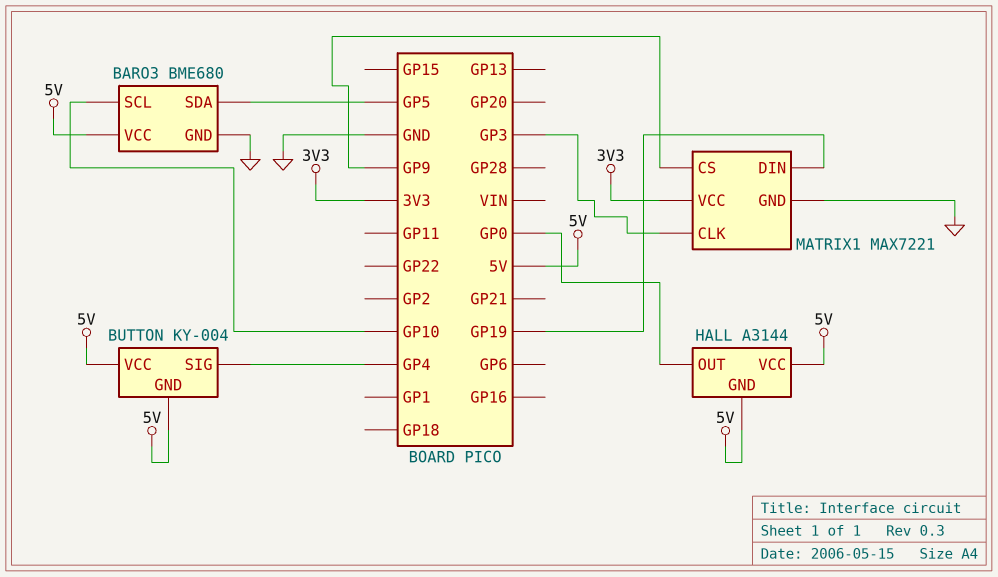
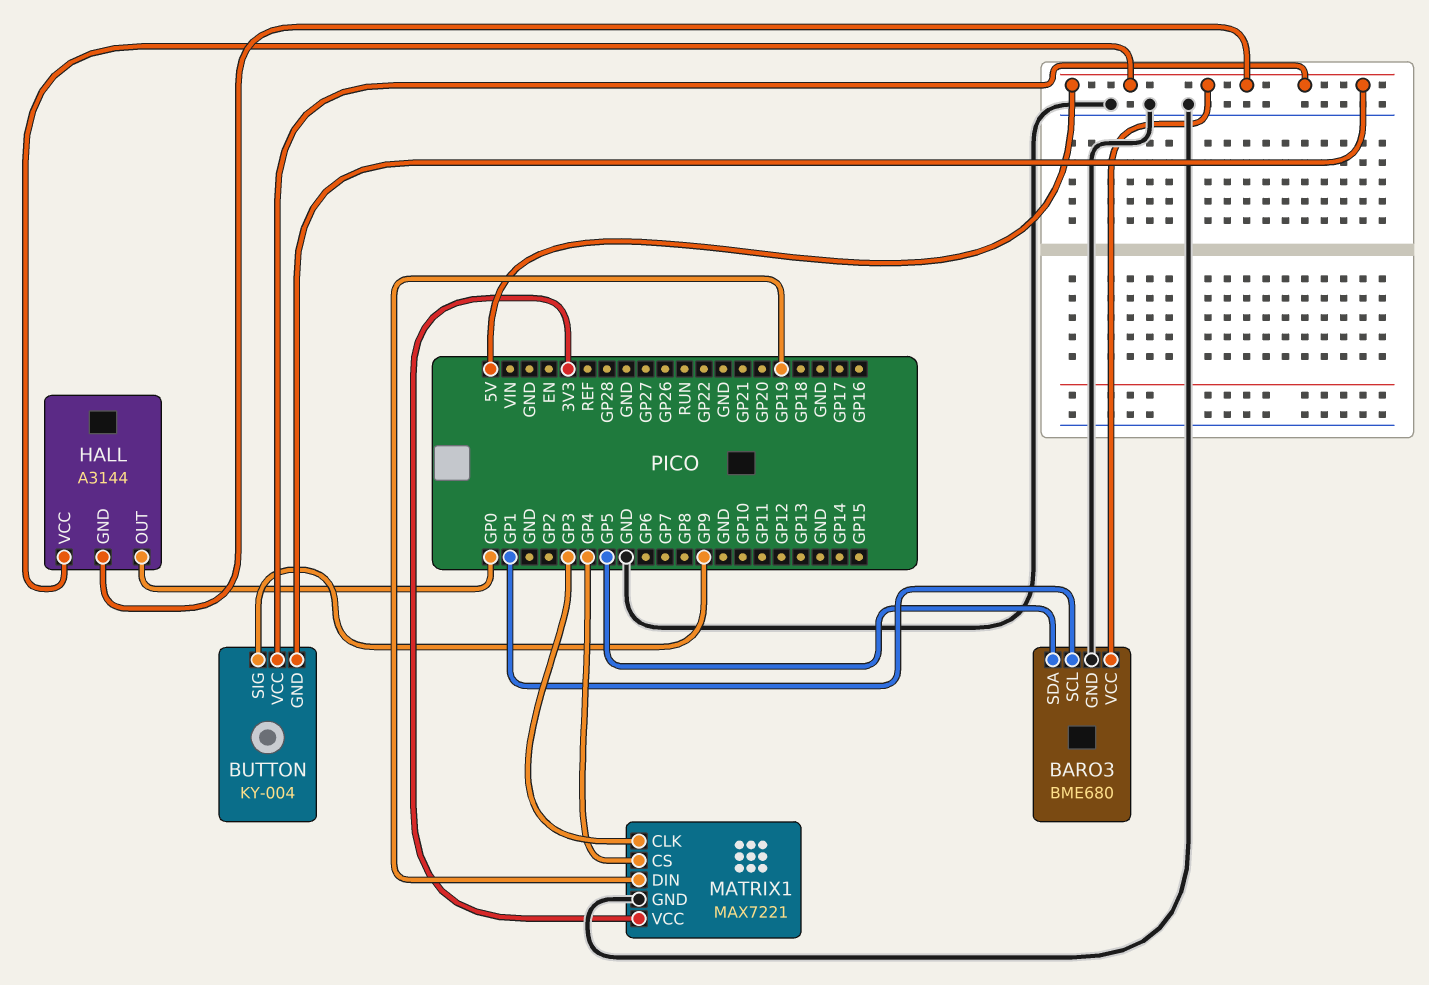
BARO3 pin SCL: GP10 -> GP1
BUTTON pin SIG: GP4 -> GP9
MATRIX1 pin CS: GP9 -> GP4

